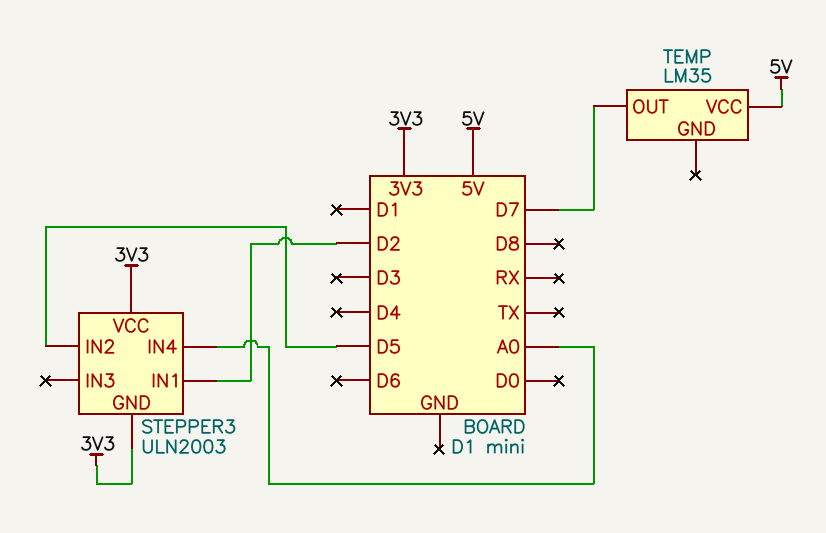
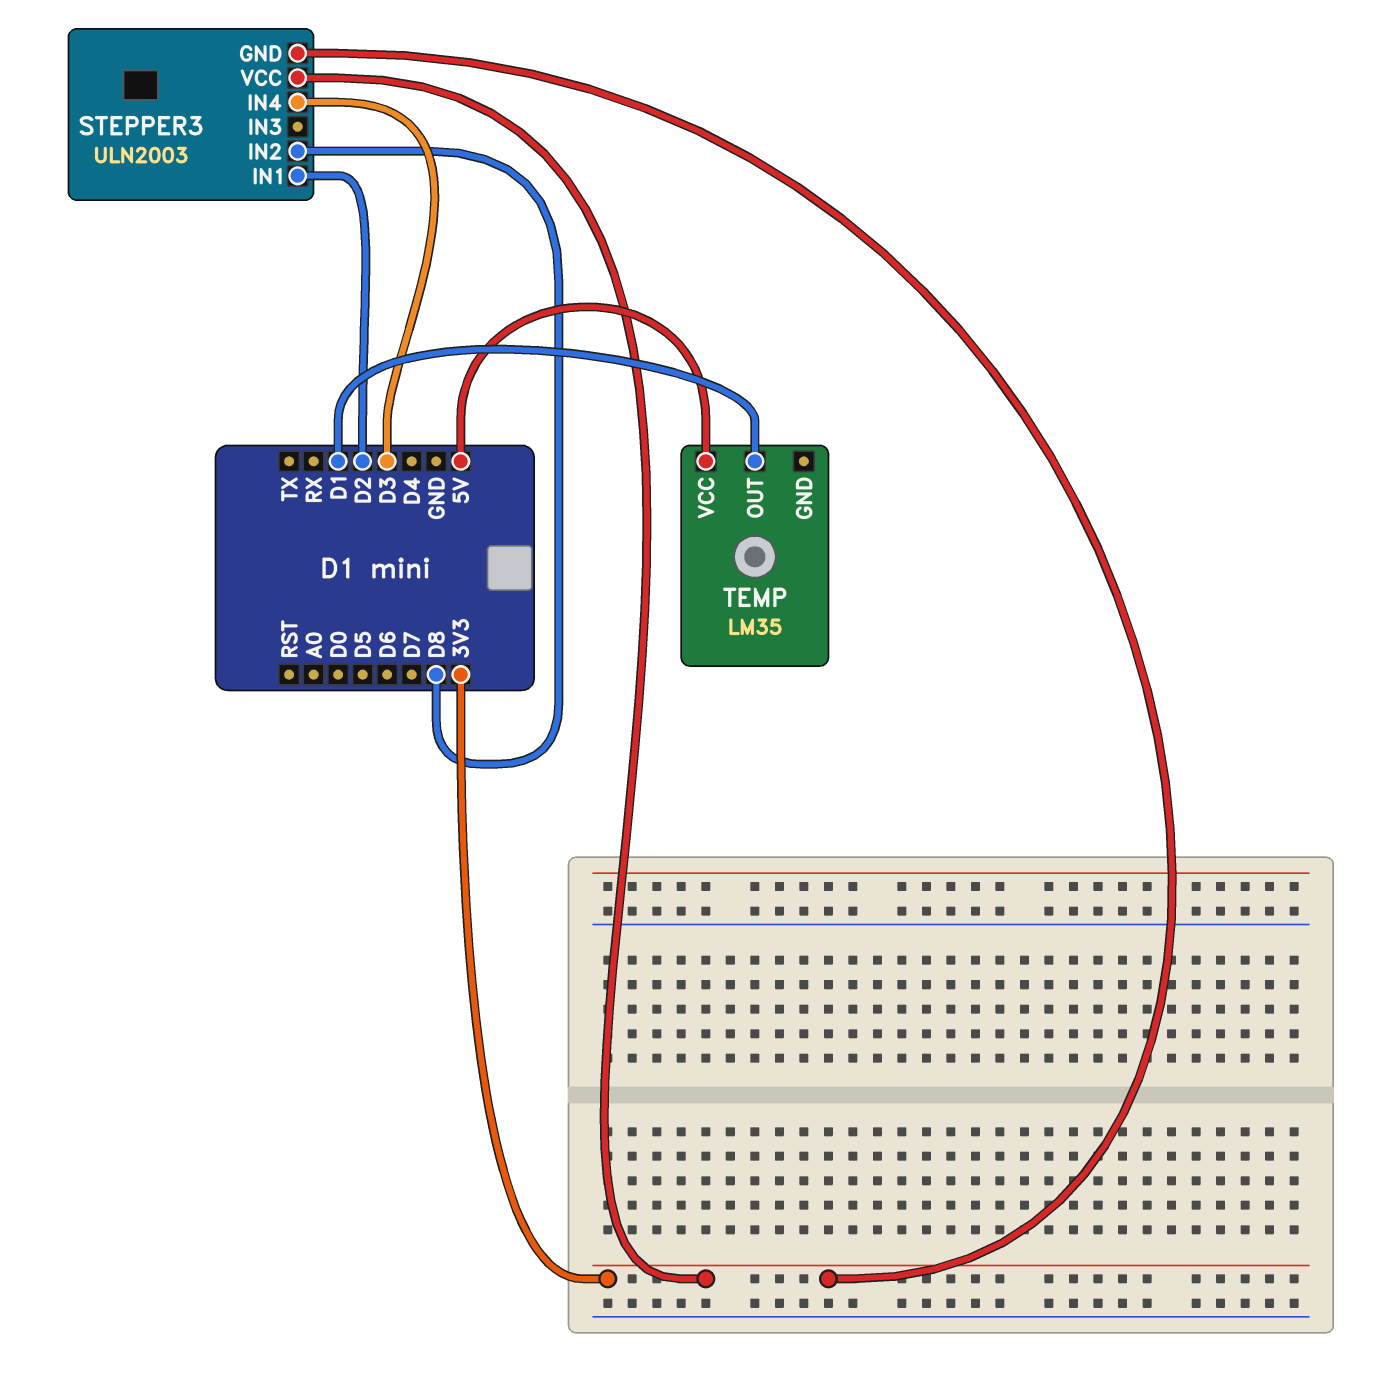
STEPPER3 pin IN2: D5 -> D8
STEPPER3 pin IN4: A0 -> D3
TEMP pin OUT: D7 -> D1

